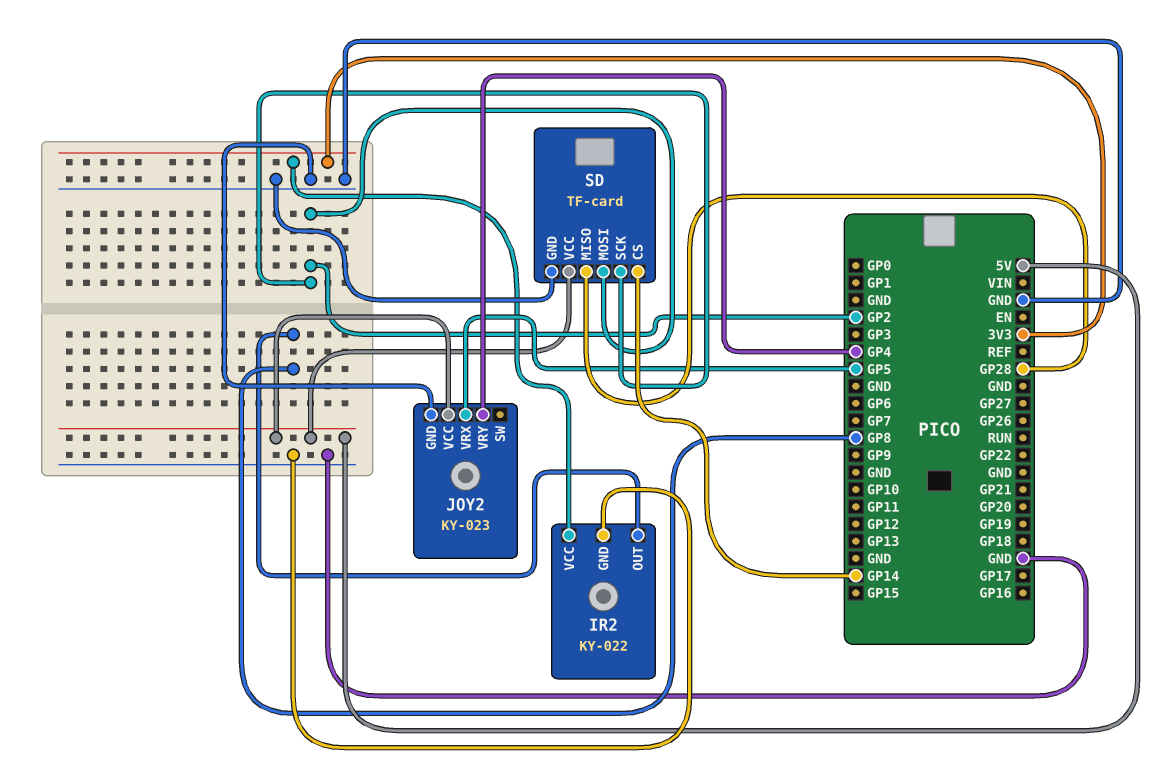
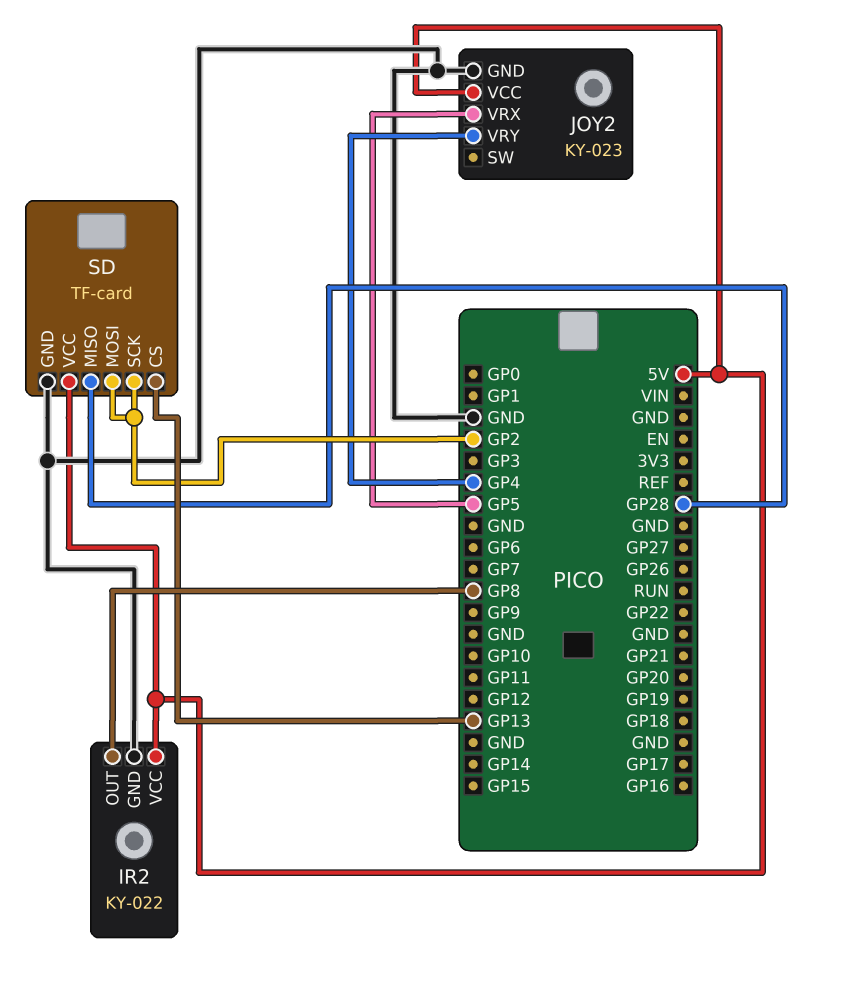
IR2 pin VCC: 3V3 -> 5V
SD pin CS: GP14 -> GP13

